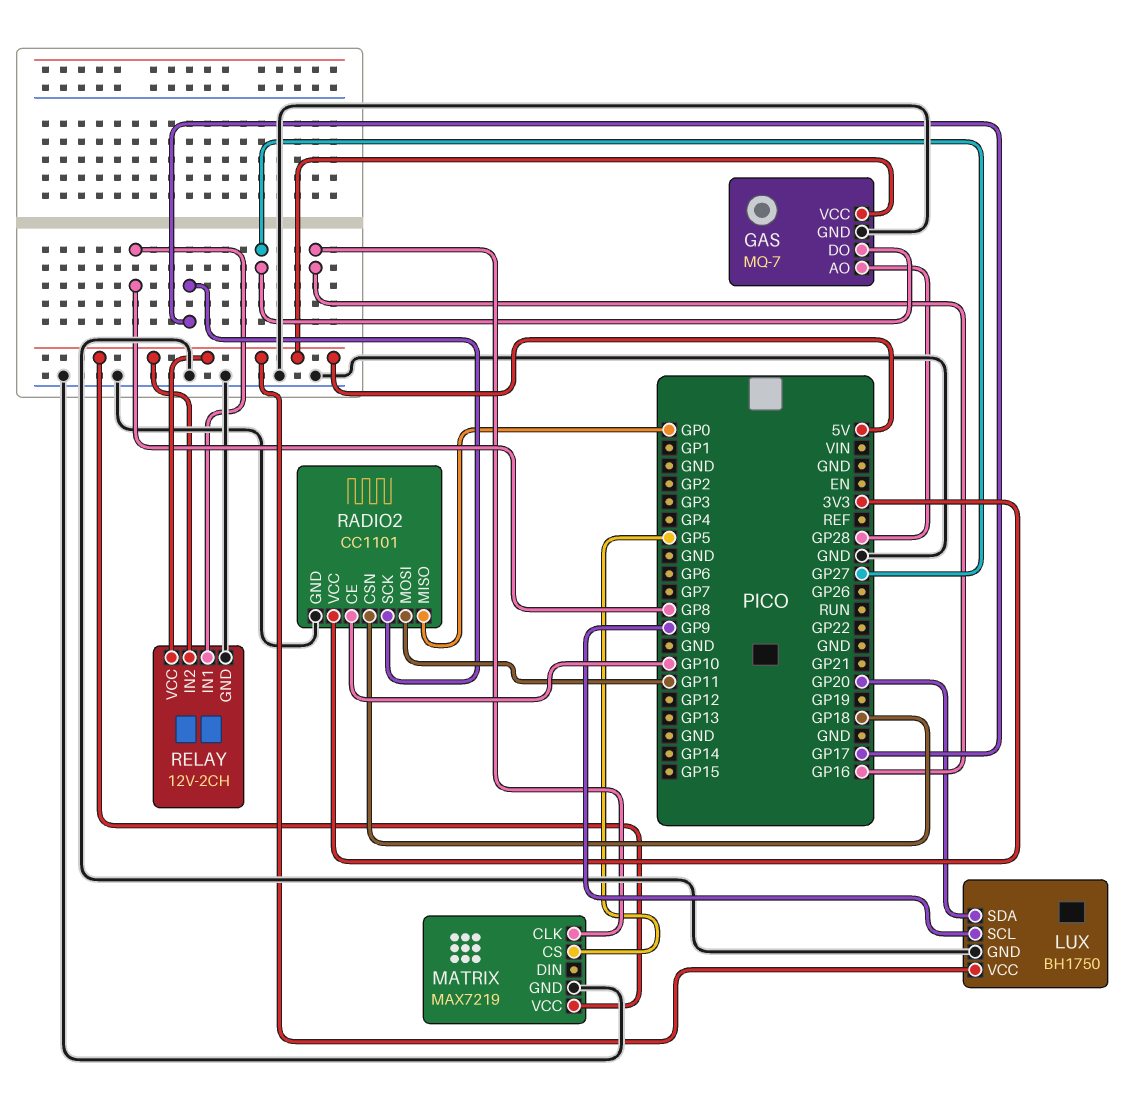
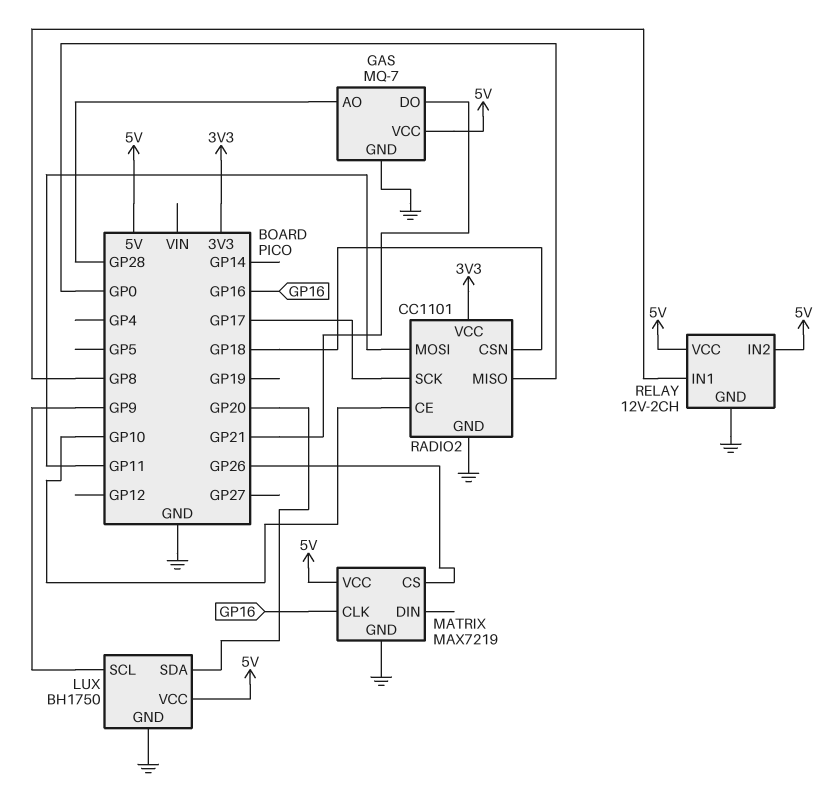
GAS pin DO: GP27 -> GP21
MATRIX pin CS: GP5 -> GP26

